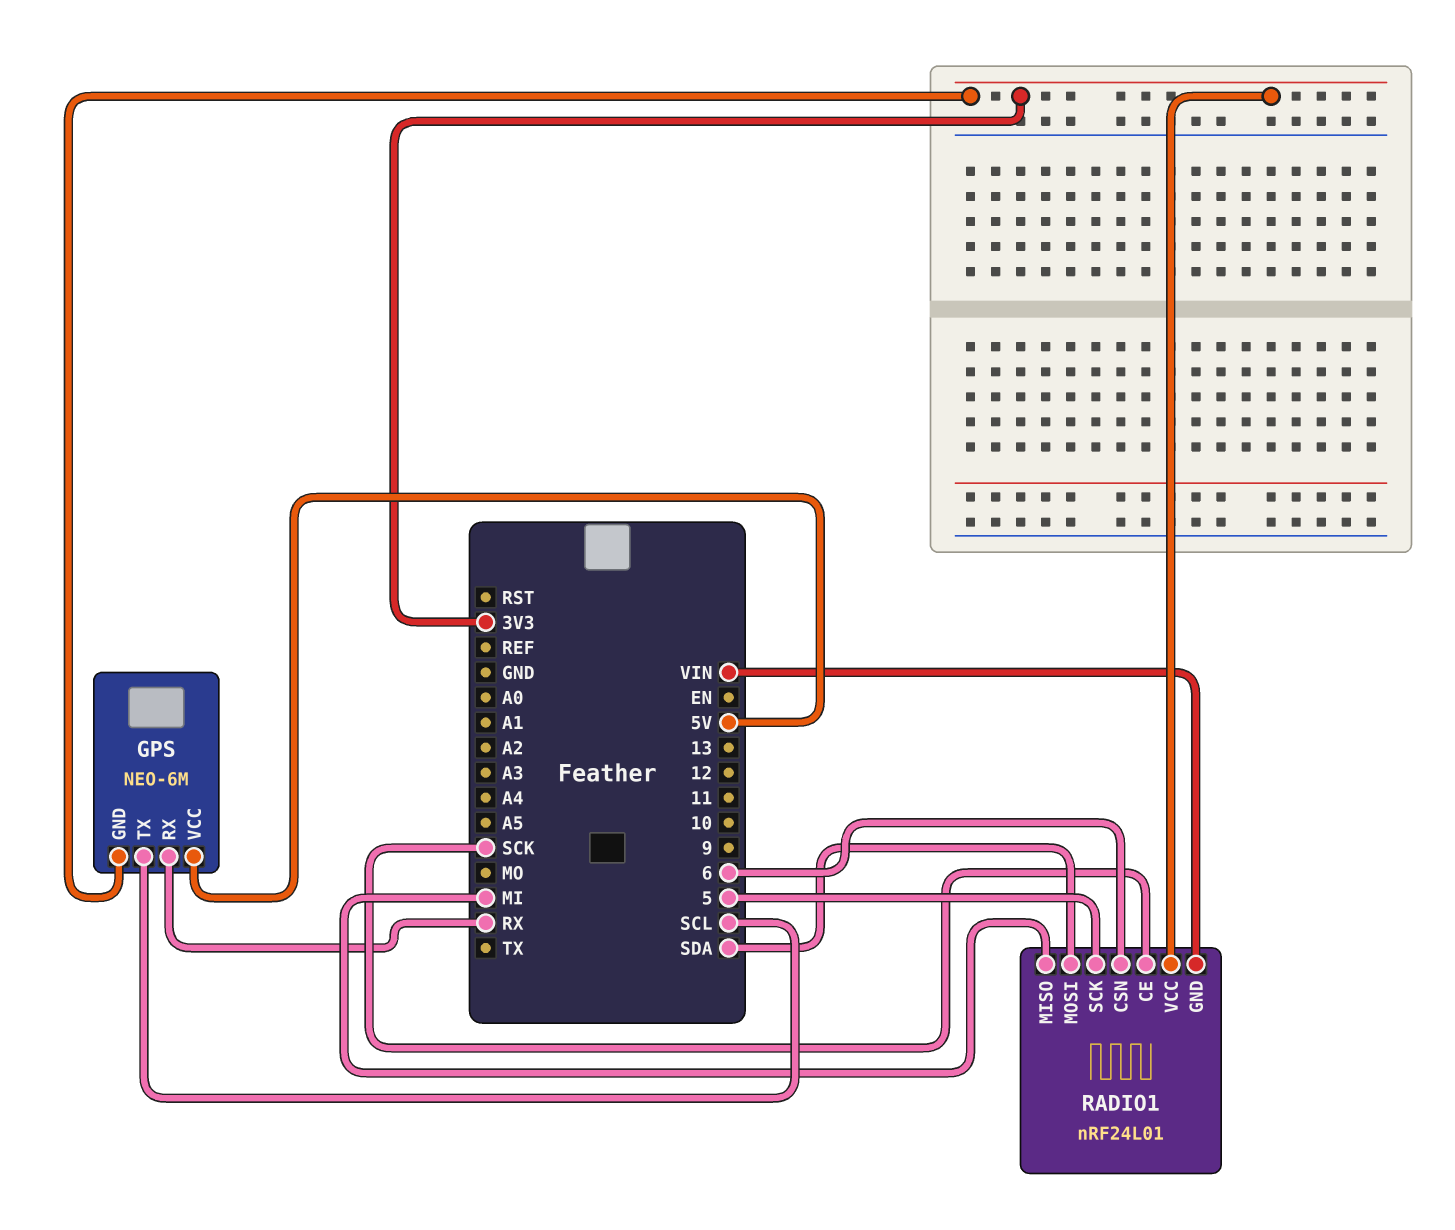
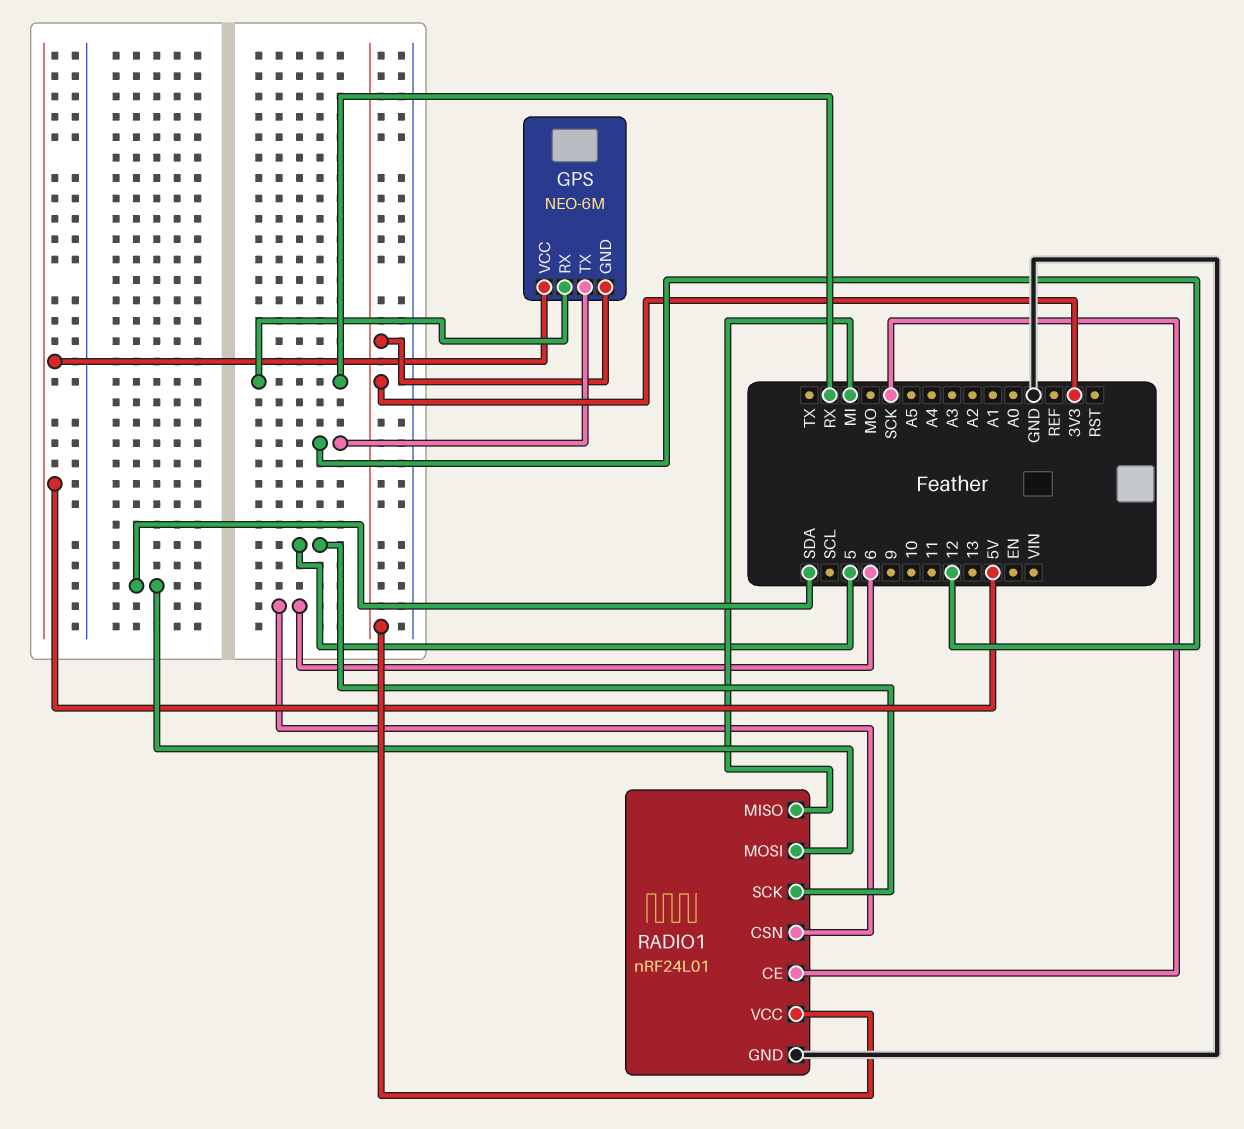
GPS pin TX: SCL -> 12
RADIO1 pin GND: VIN -> GND

